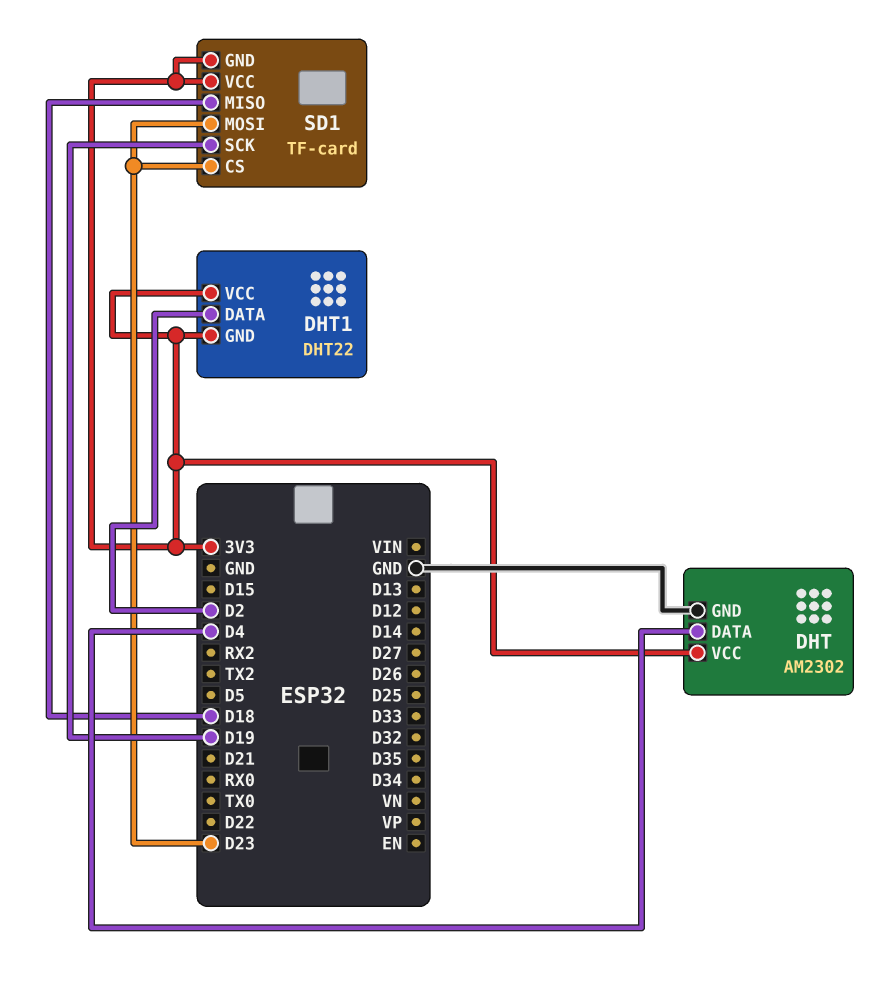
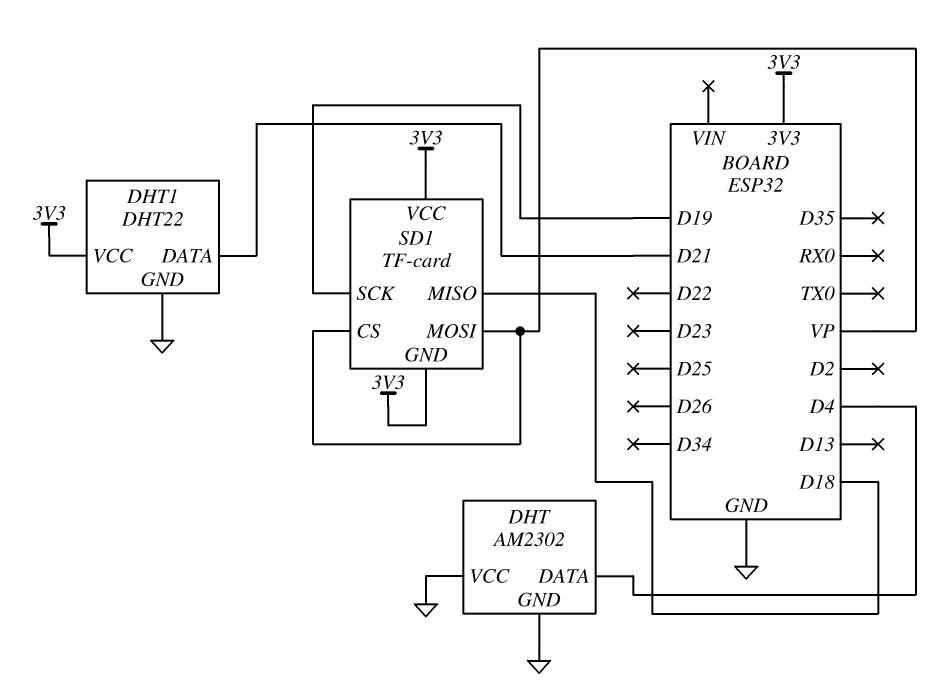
DHT pin VCC: 3V3 -> GND
DHT1 pin DATA: D2 -> D21
DHT1 pin GND: 3V3 -> GND
SD1 pin CS: D23 -> VP
SD1 pin MOSI: D23 -> VP

